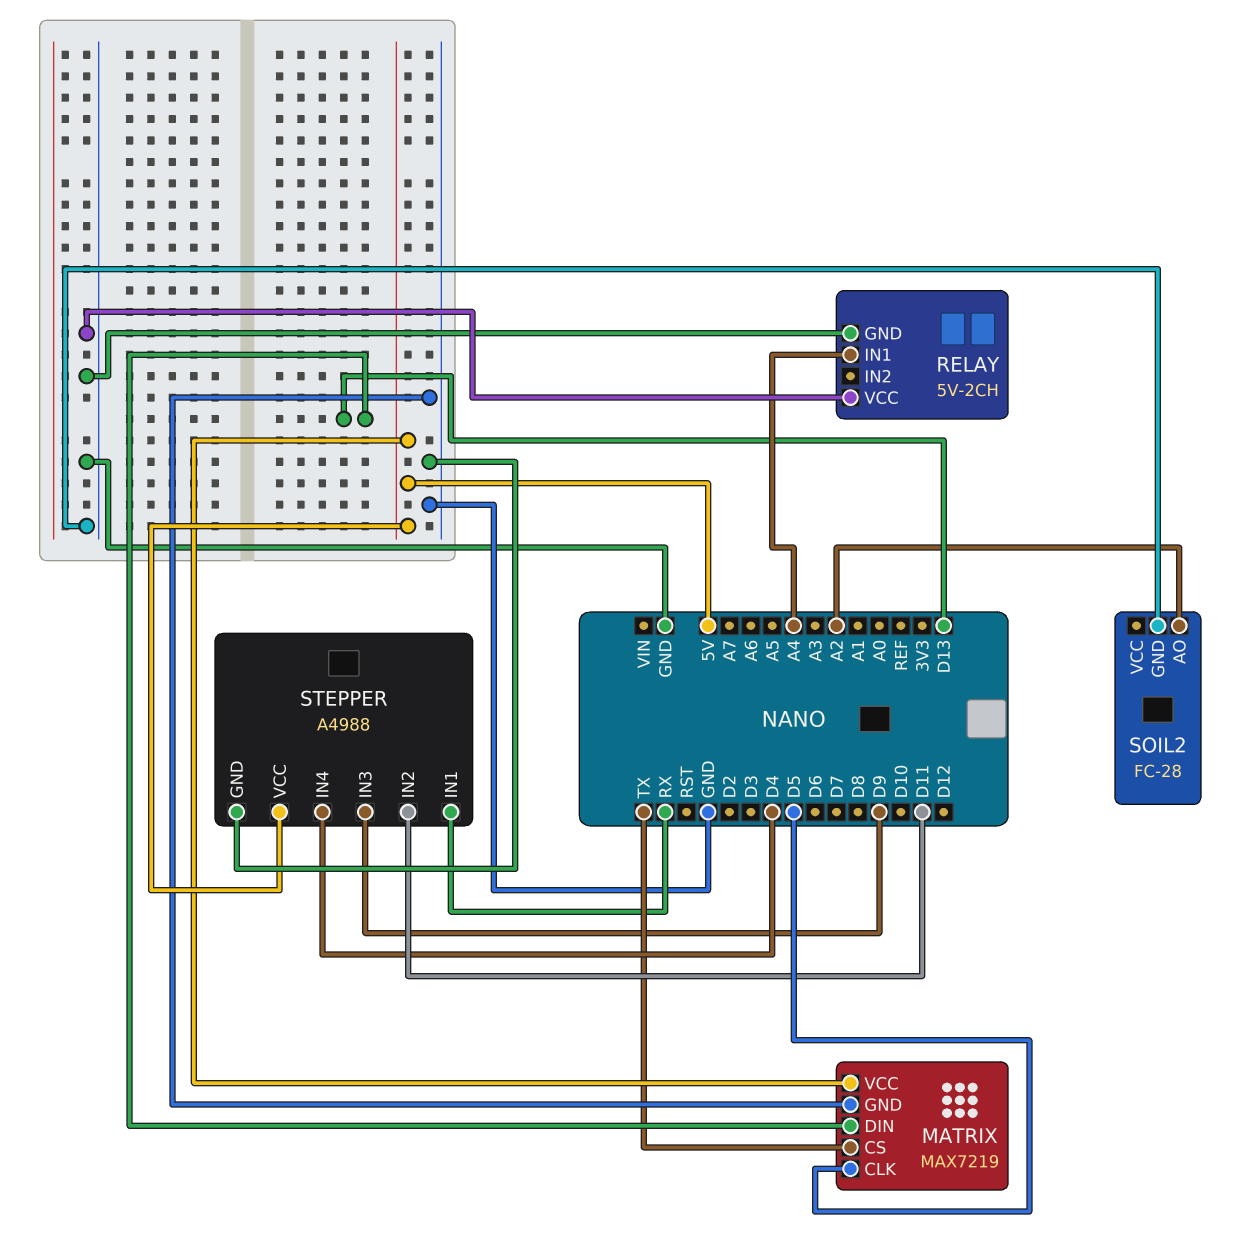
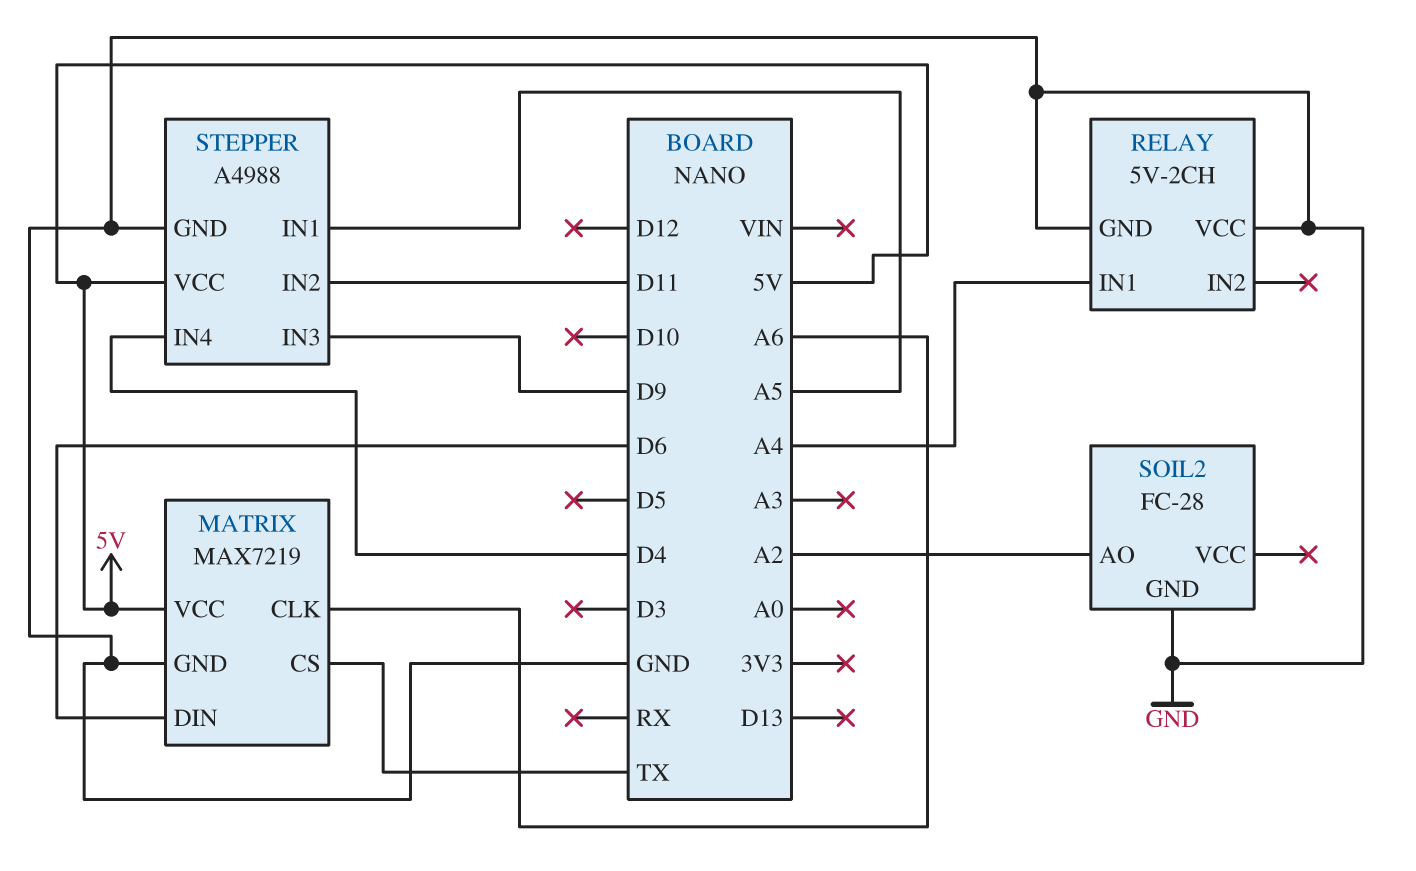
MATRIX pin CLK: D5 -> A6
MATRIX pin DIN: D13 -> D6
STEPPER pin IN1: RX -> A5

